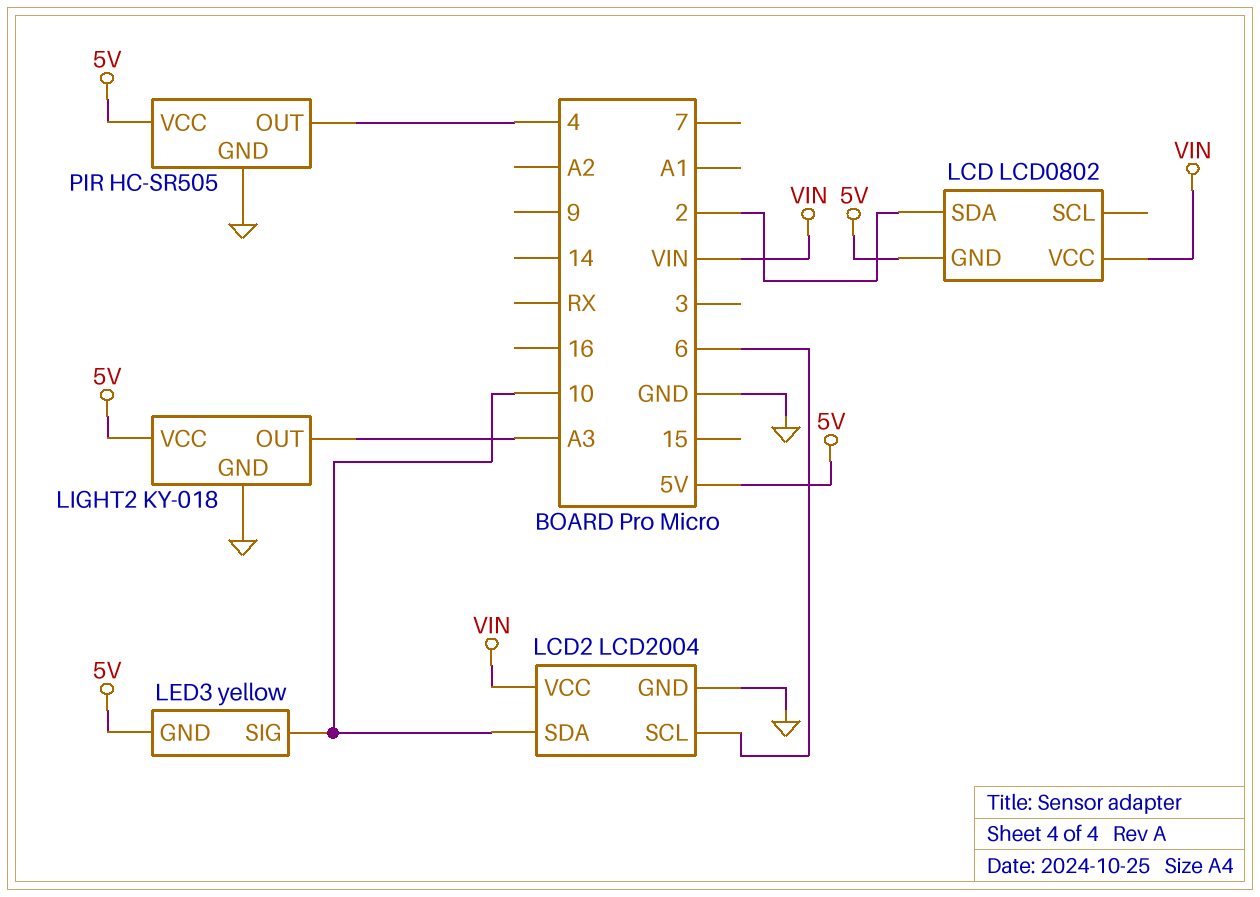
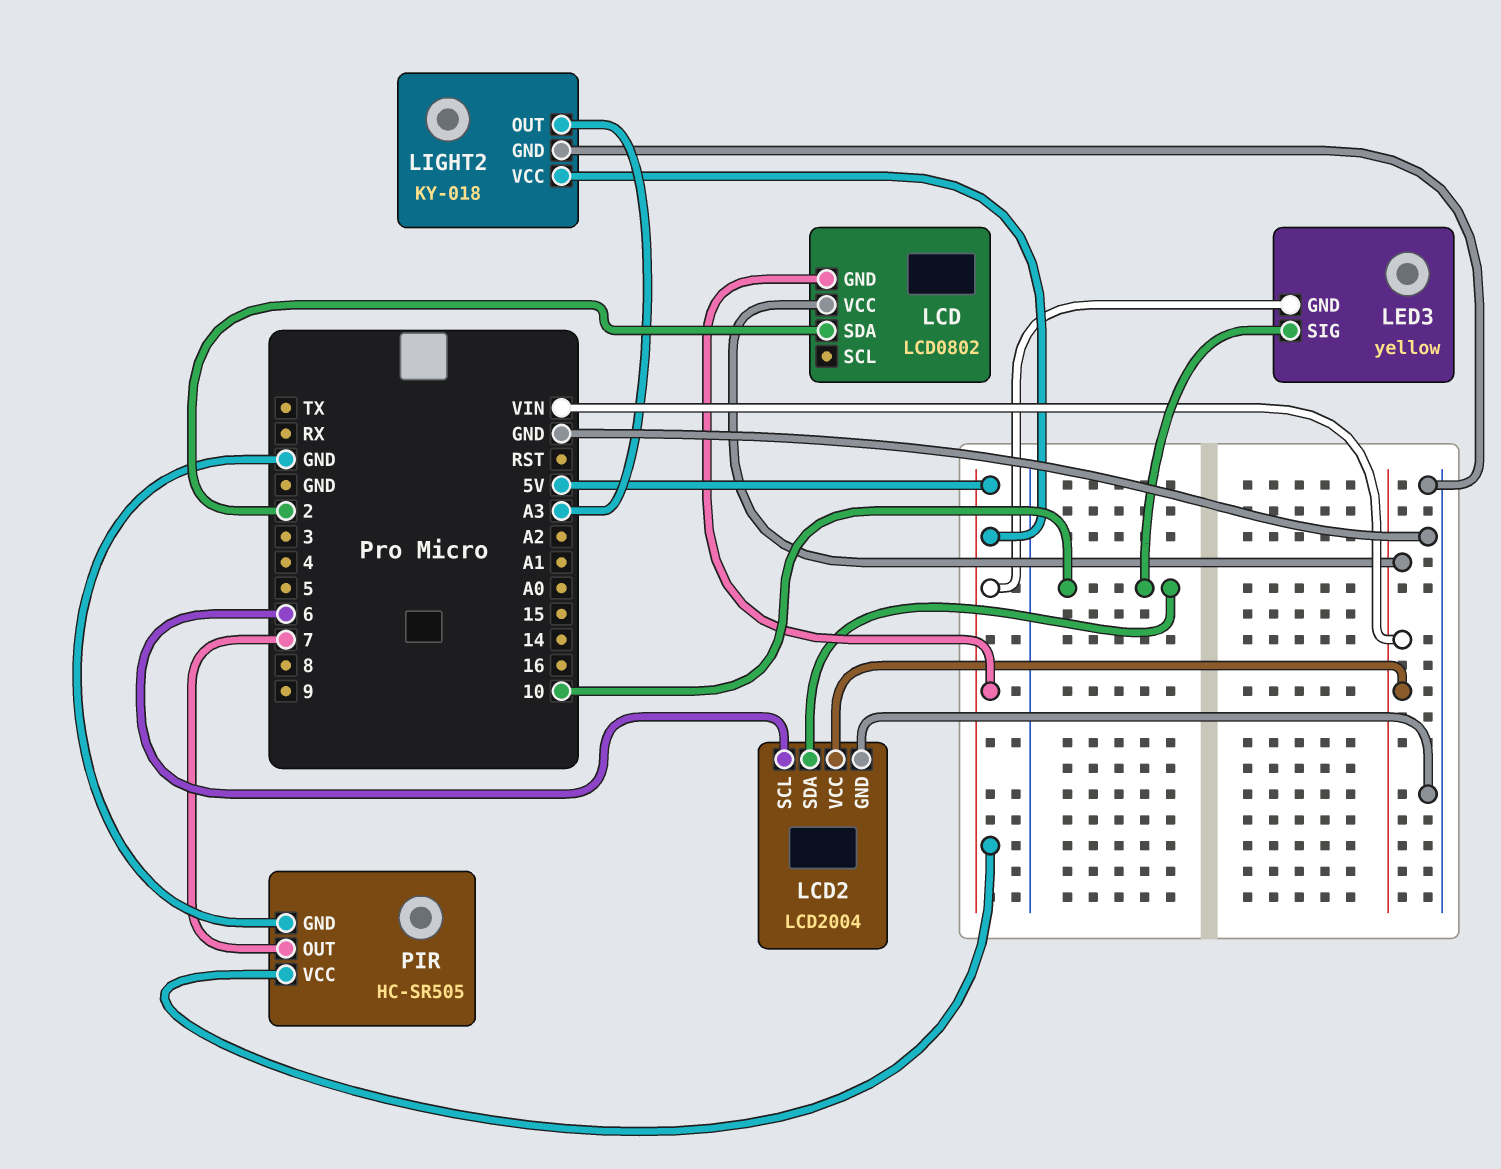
PIR pin OUT: 4 -> 7

